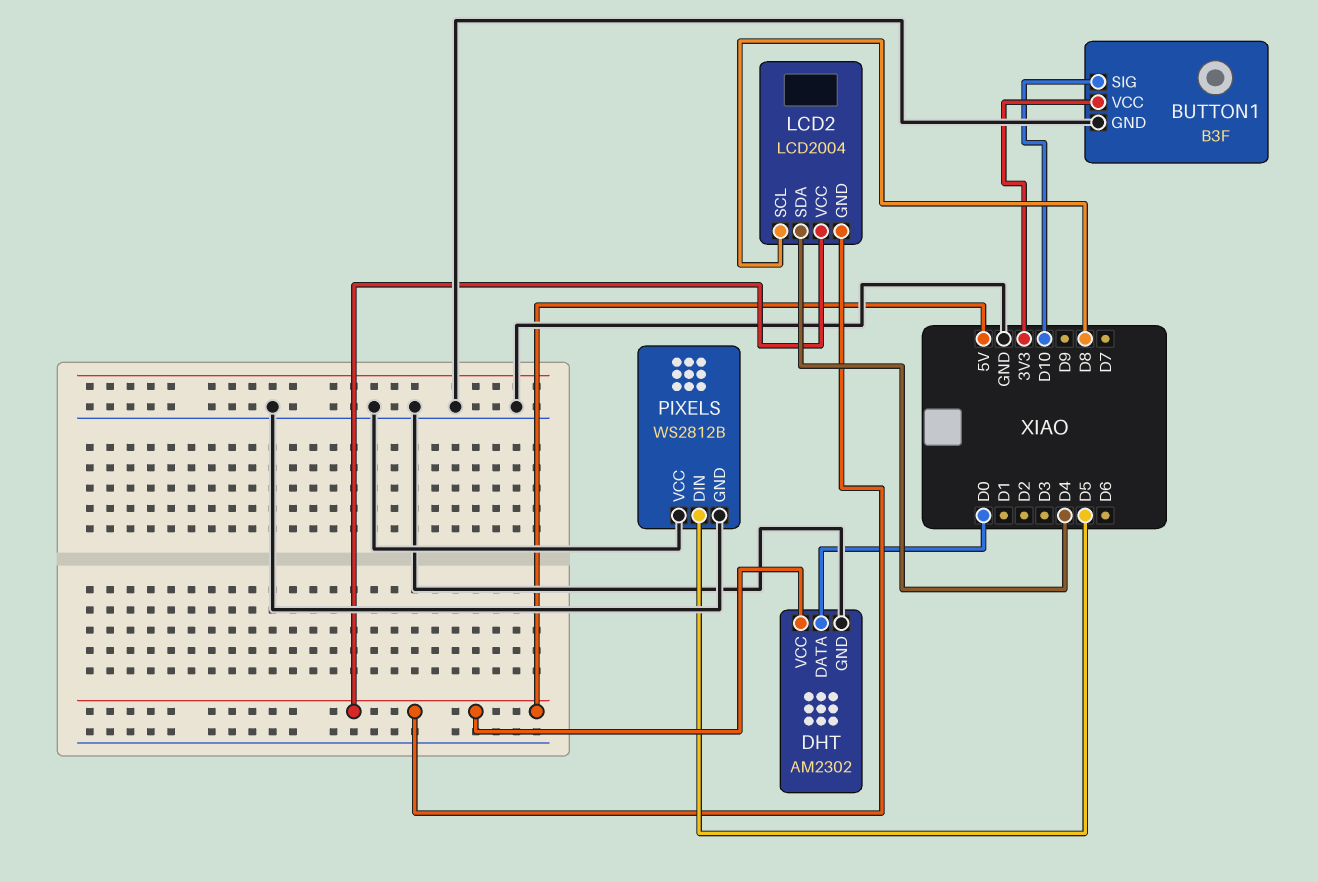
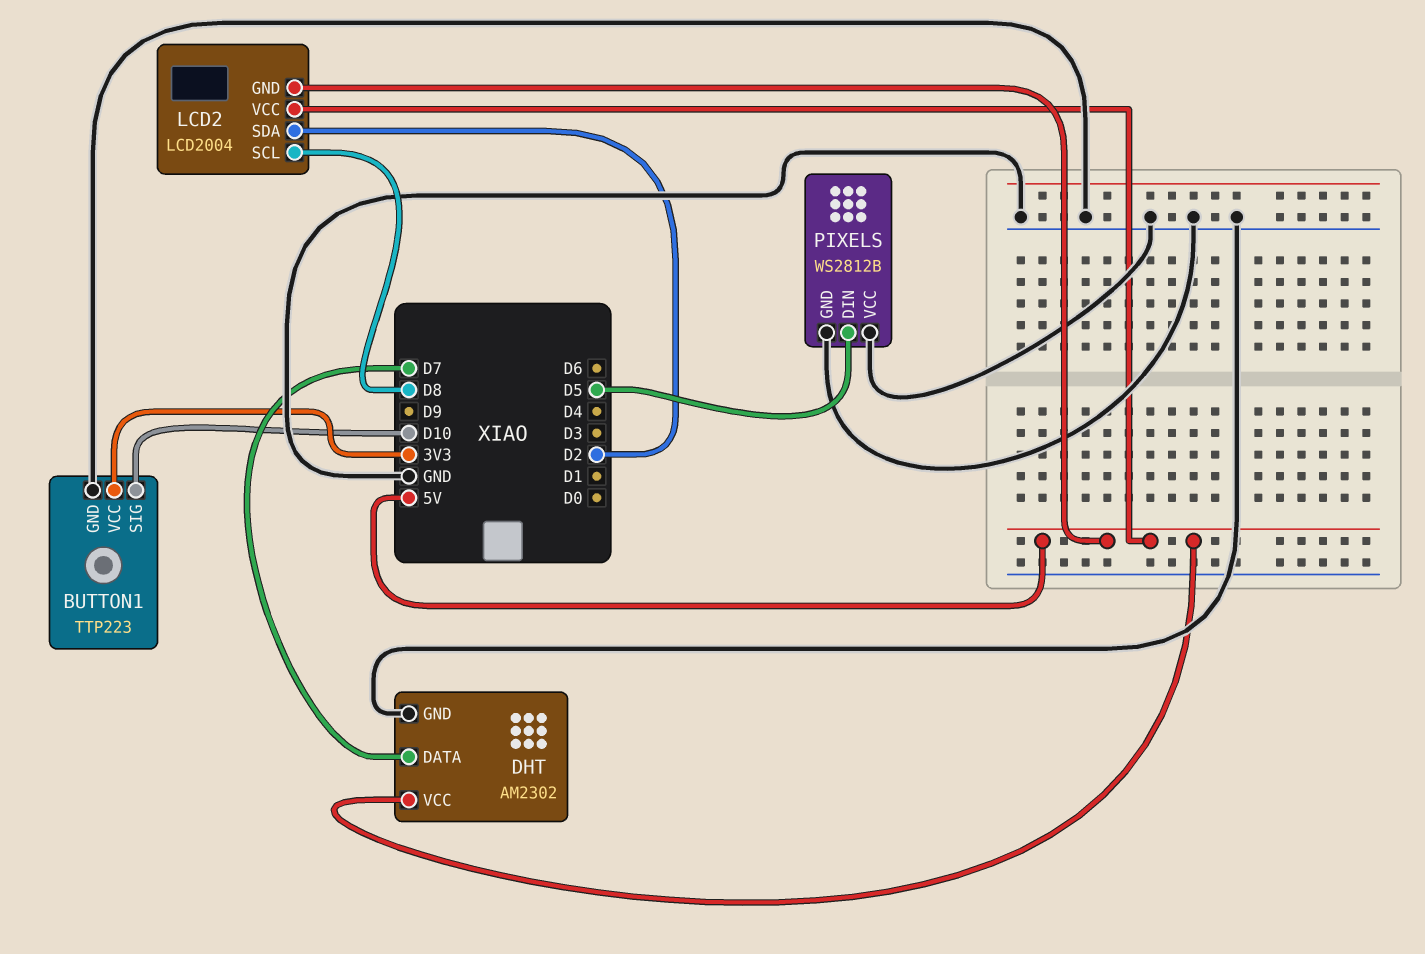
BUTTON1: B3F -> TTP223
DHT pin DATA: D0 -> D7
LCD2 pin SDA: D4 -> D2

